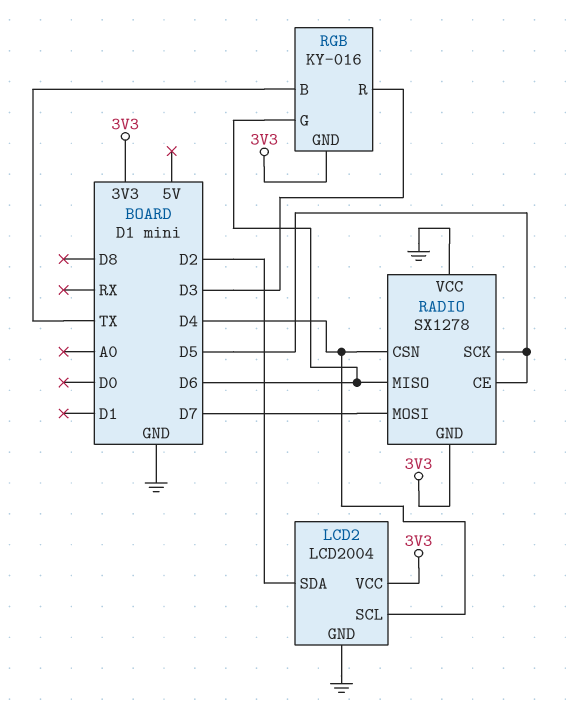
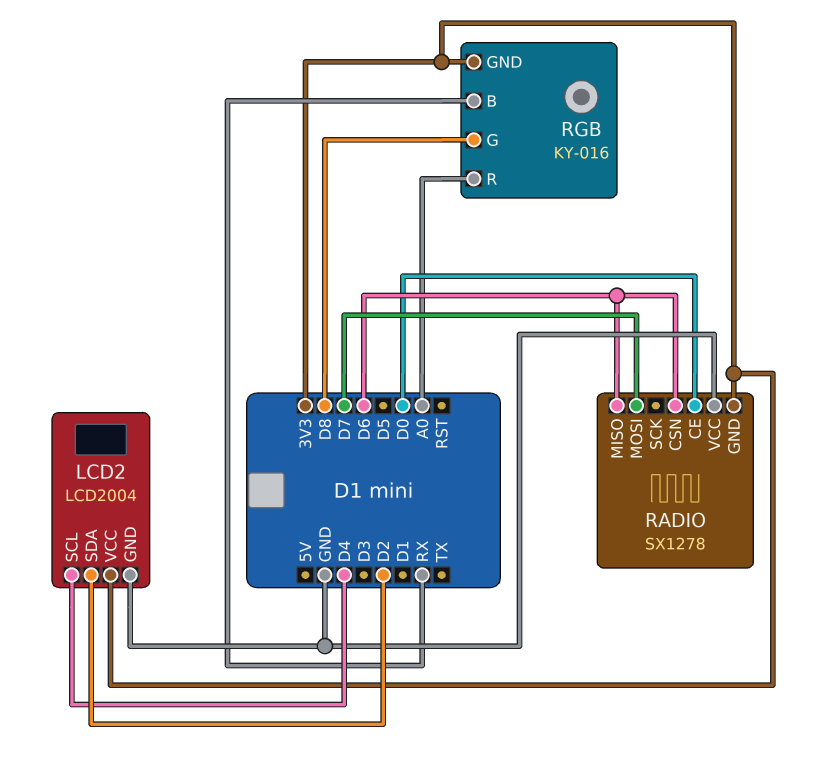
RADIO pin CE: D5 -> D0
RADIO pin CSN: D4 -> D6
RADIO pin SCK: D5 -> none
RGB pin B: TX -> RX
RGB pin G: D6 -> D8
RGB pin R: D3 -> A0

